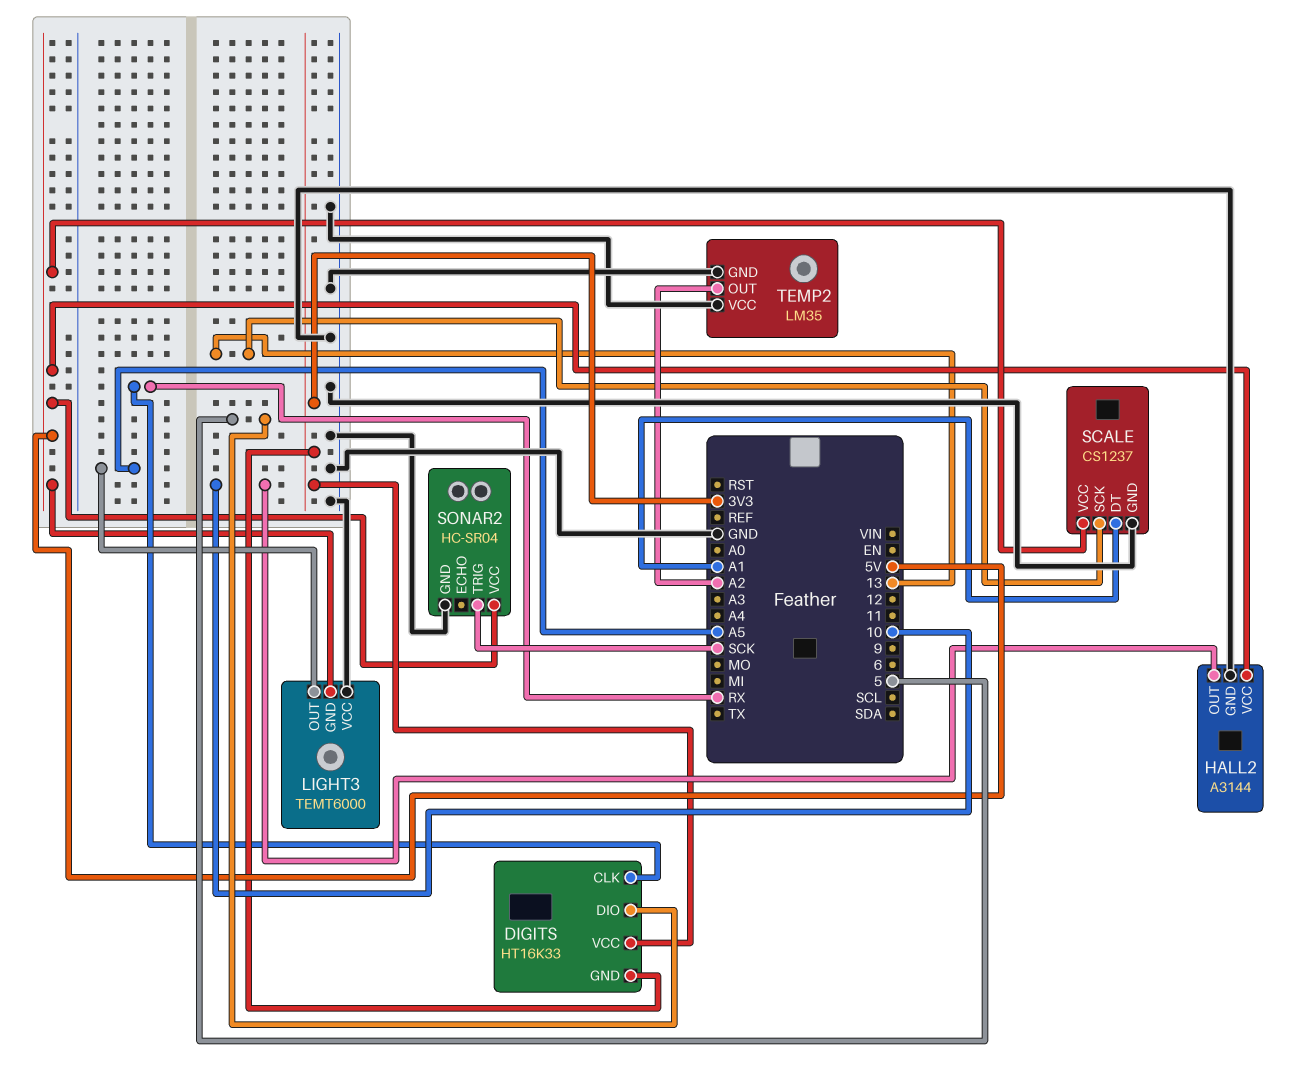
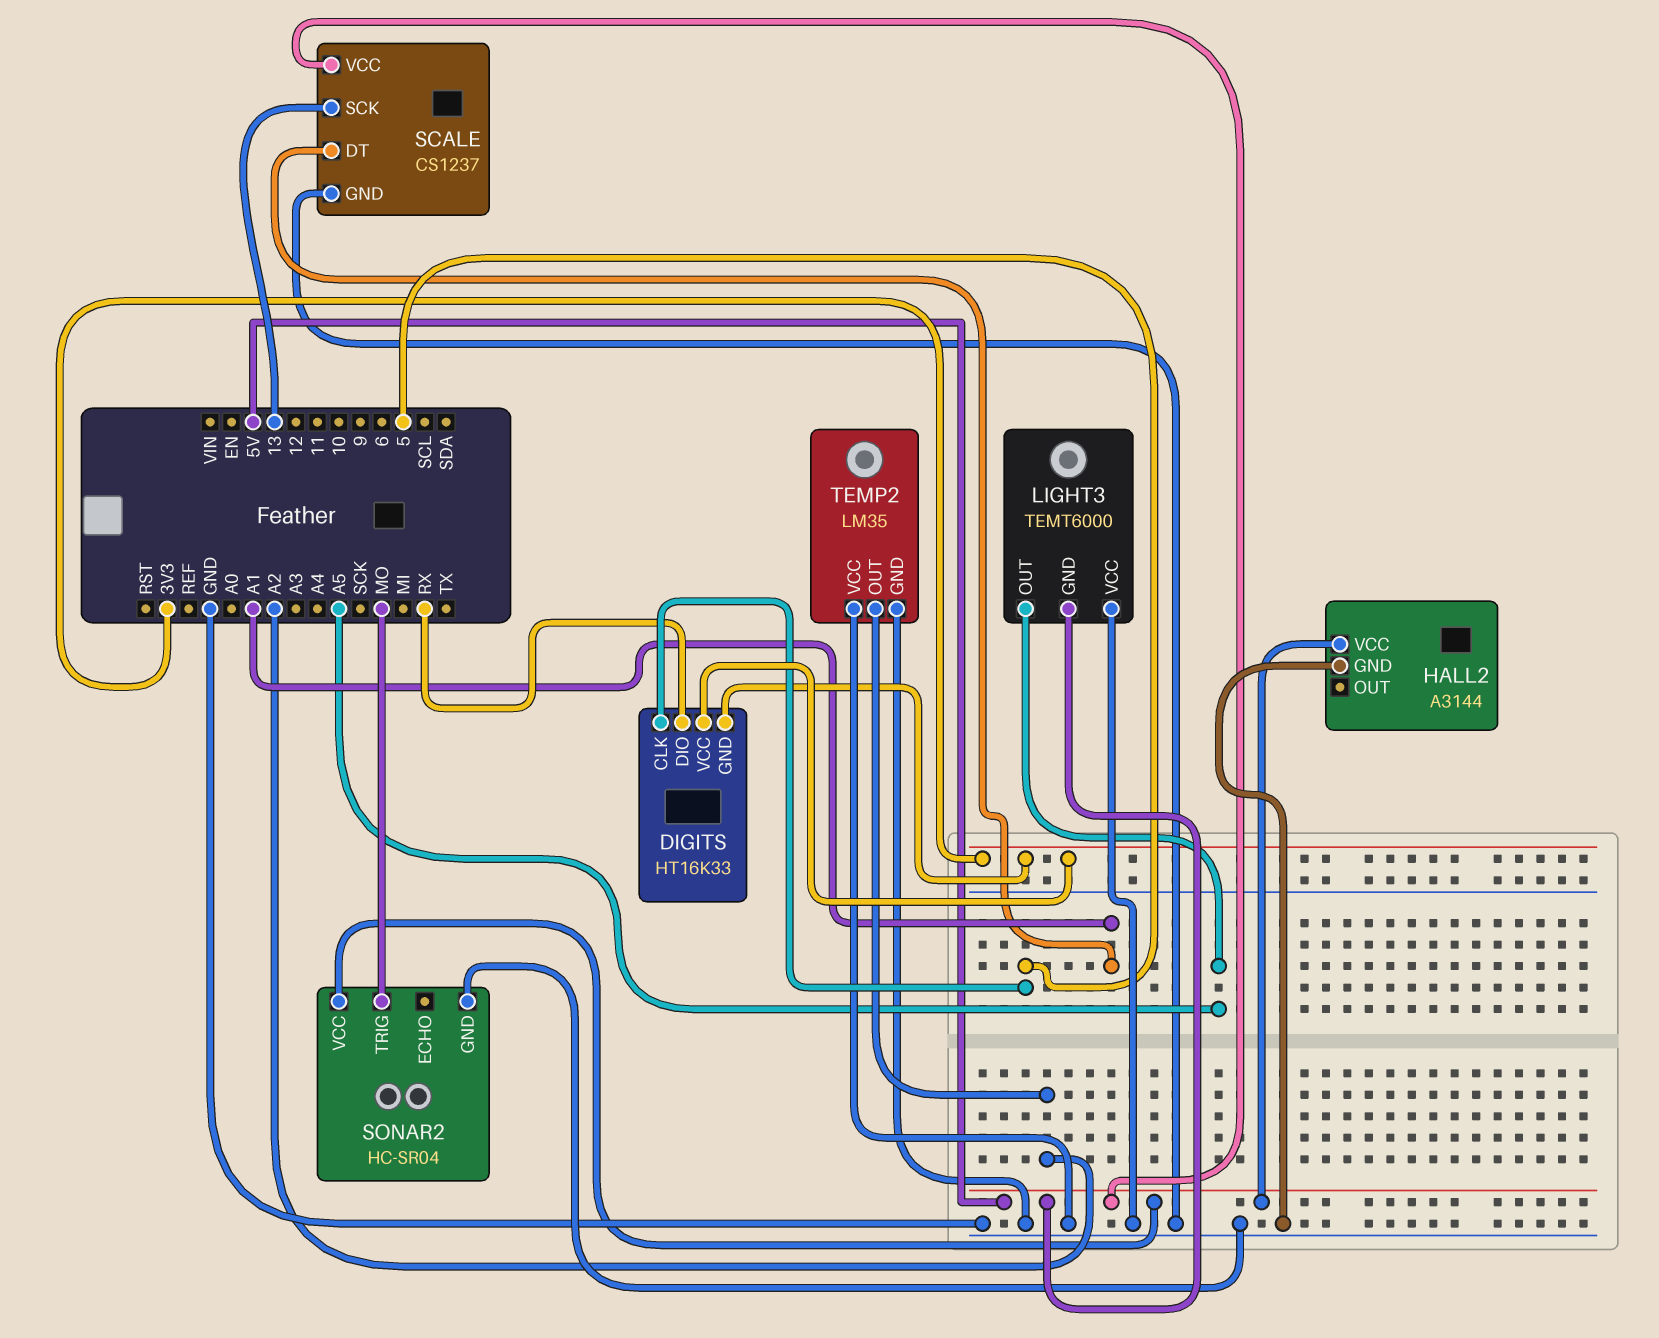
DIGITS pin CLK: RX -> 5
DIGITS pin DIO: 5 -> RX
HALL2 pin OUT: 10 -> none
SONAR2 pin TRIG: SCK -> MO

